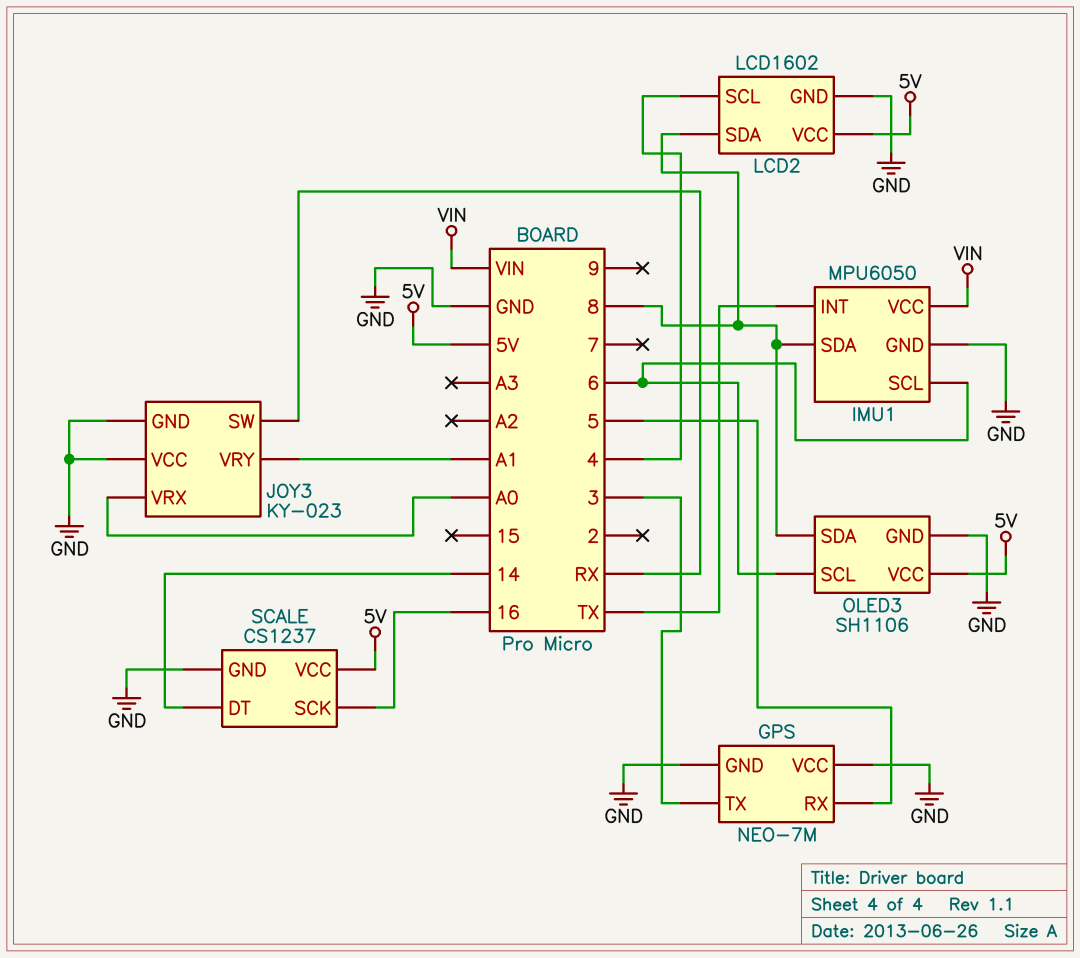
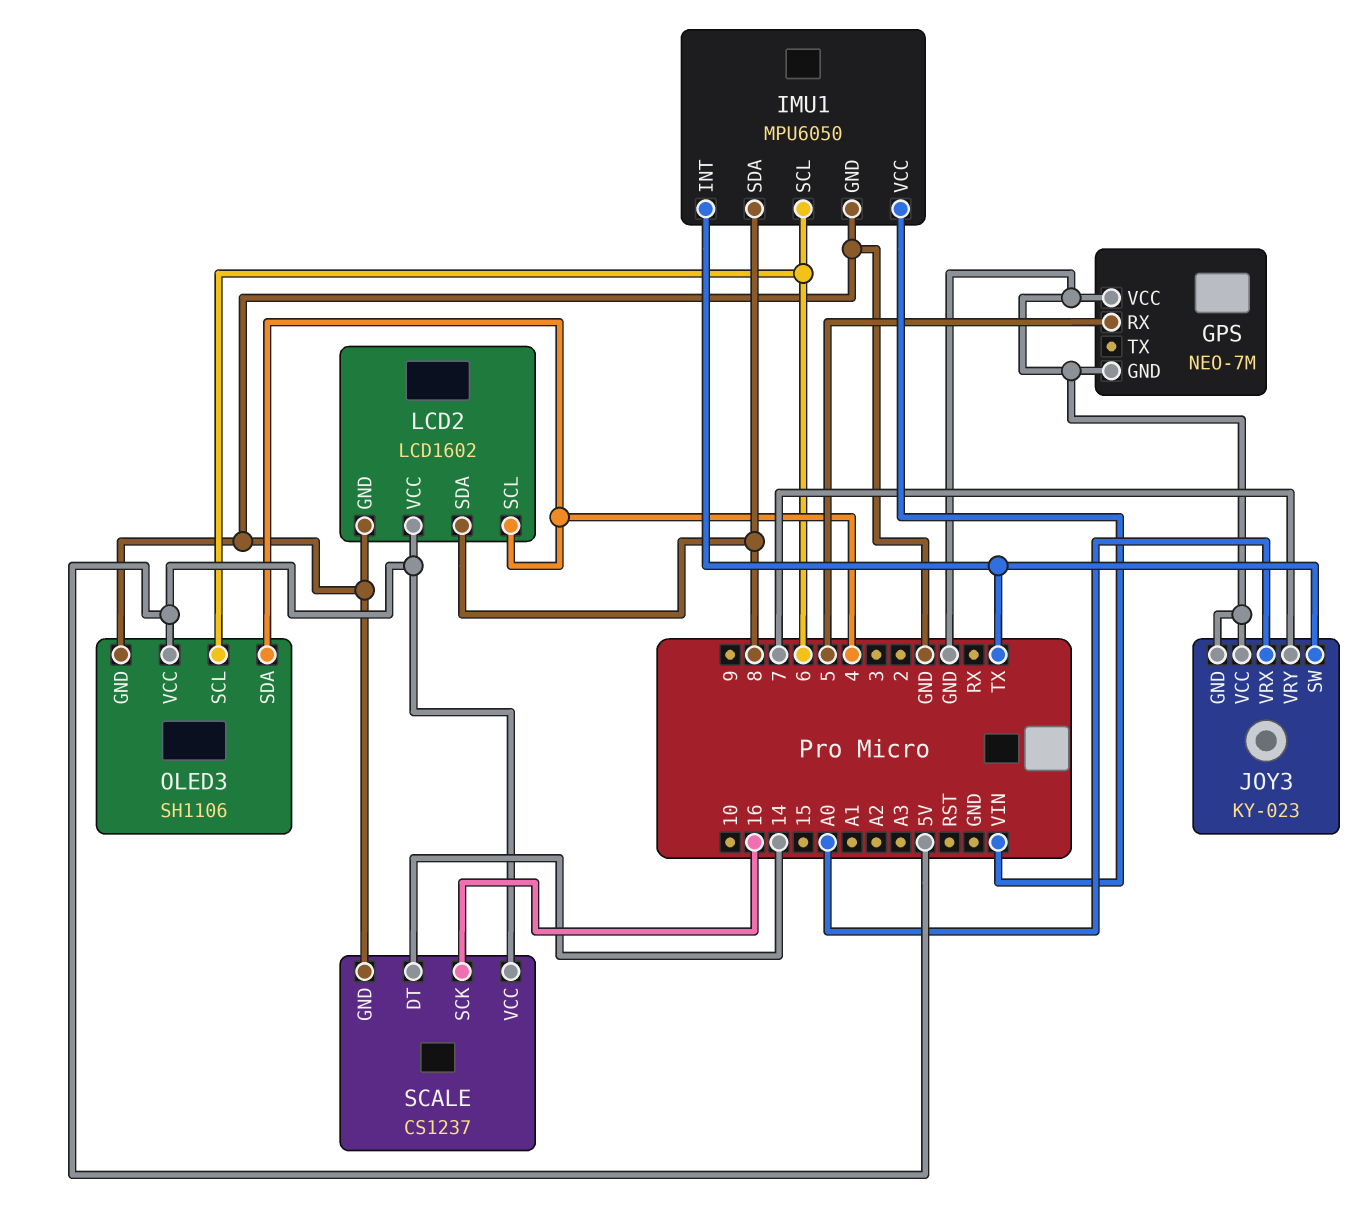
GPS pin TX: 3 -> none
JOY3 pin SW: RX -> TX
JOY3 pin VRY: A1 -> 7
OLED3 pin SDA: 8 -> 4

